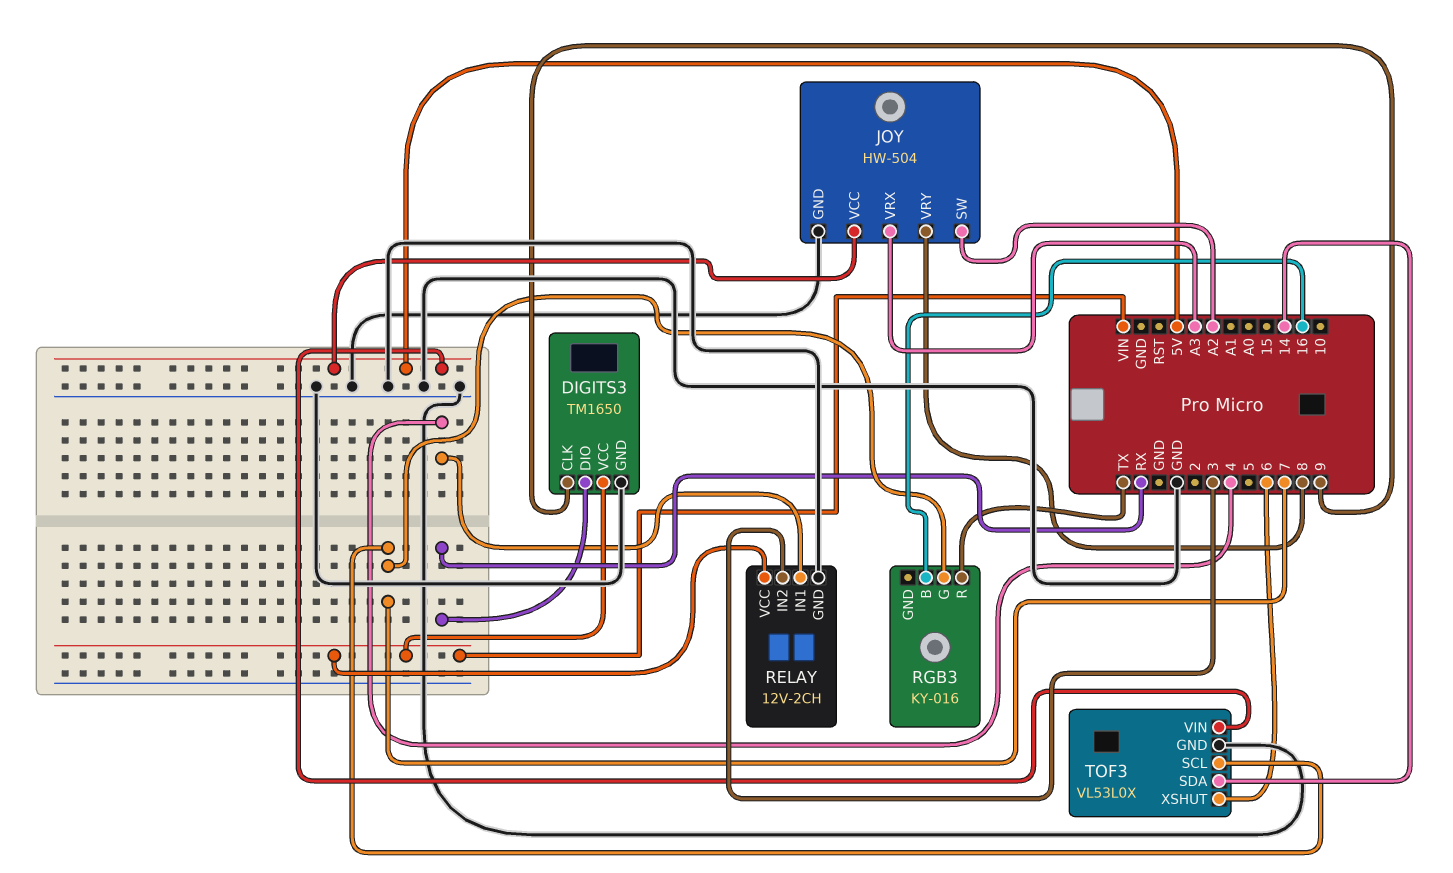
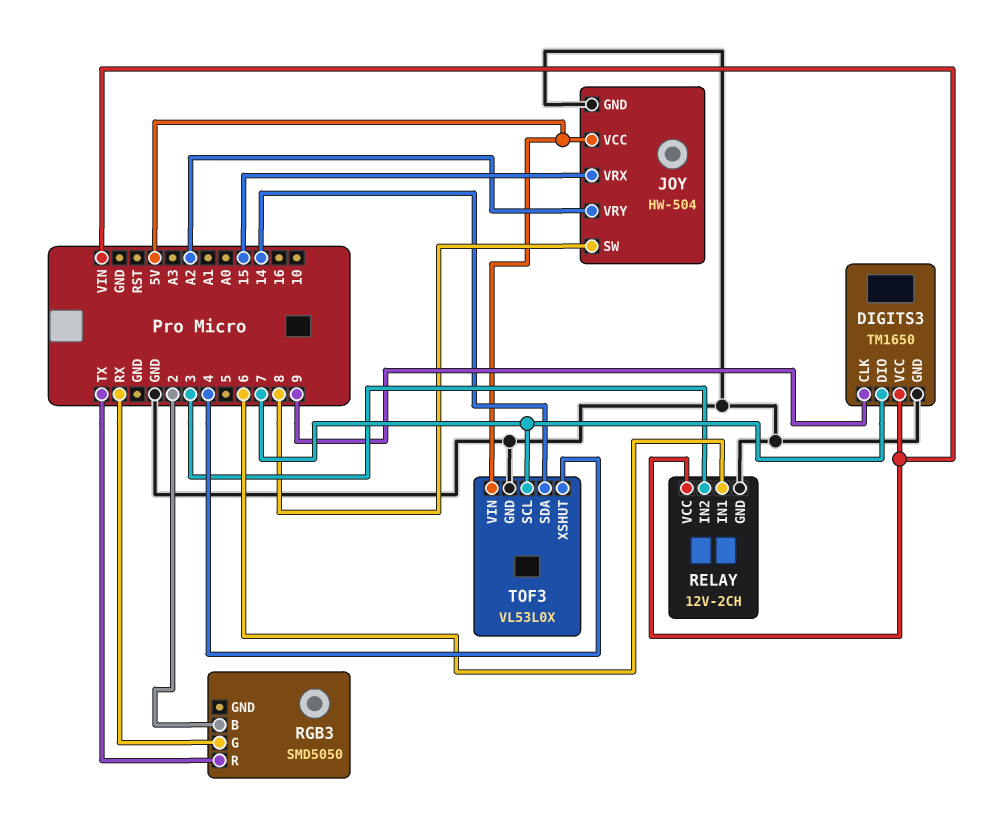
DIGITS3 pin DIO: RX -> 7
JOY pin SW: A2 -> 8
JOY pin VRX: A3 -> 15
JOY pin VRY: 8 -> A2
RELAY pin IN1: 4 -> 6
RGB3: KY-016 -> SMD5050
RGB3 pin B: 16 -> 2
RGB3 pin G: 7 -> RX
TOF3 pin XSHUT: 6 -> 4

